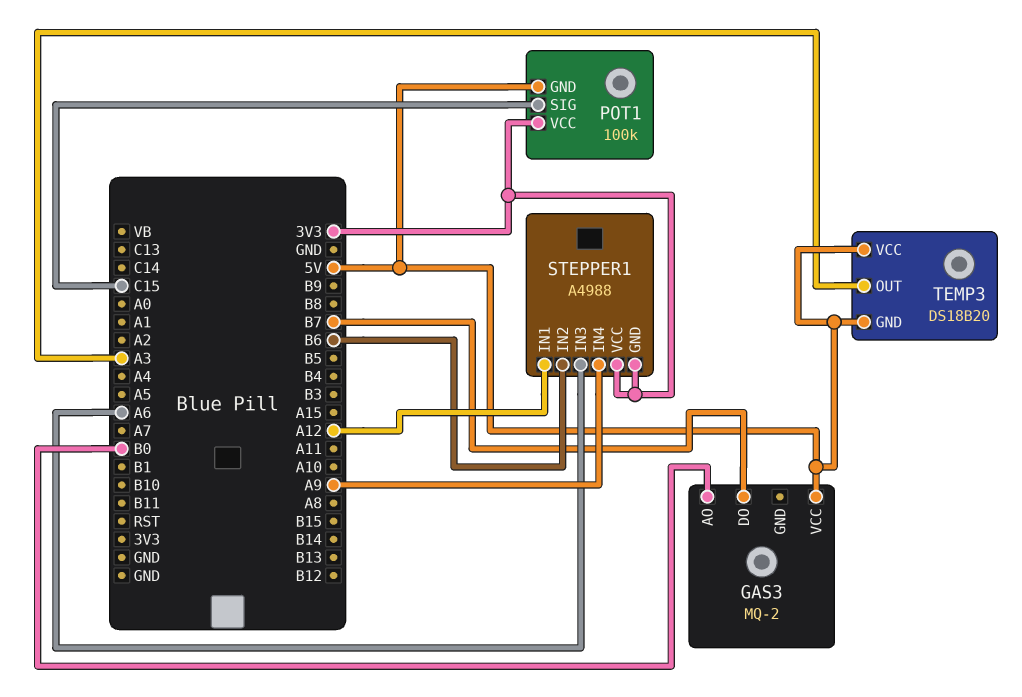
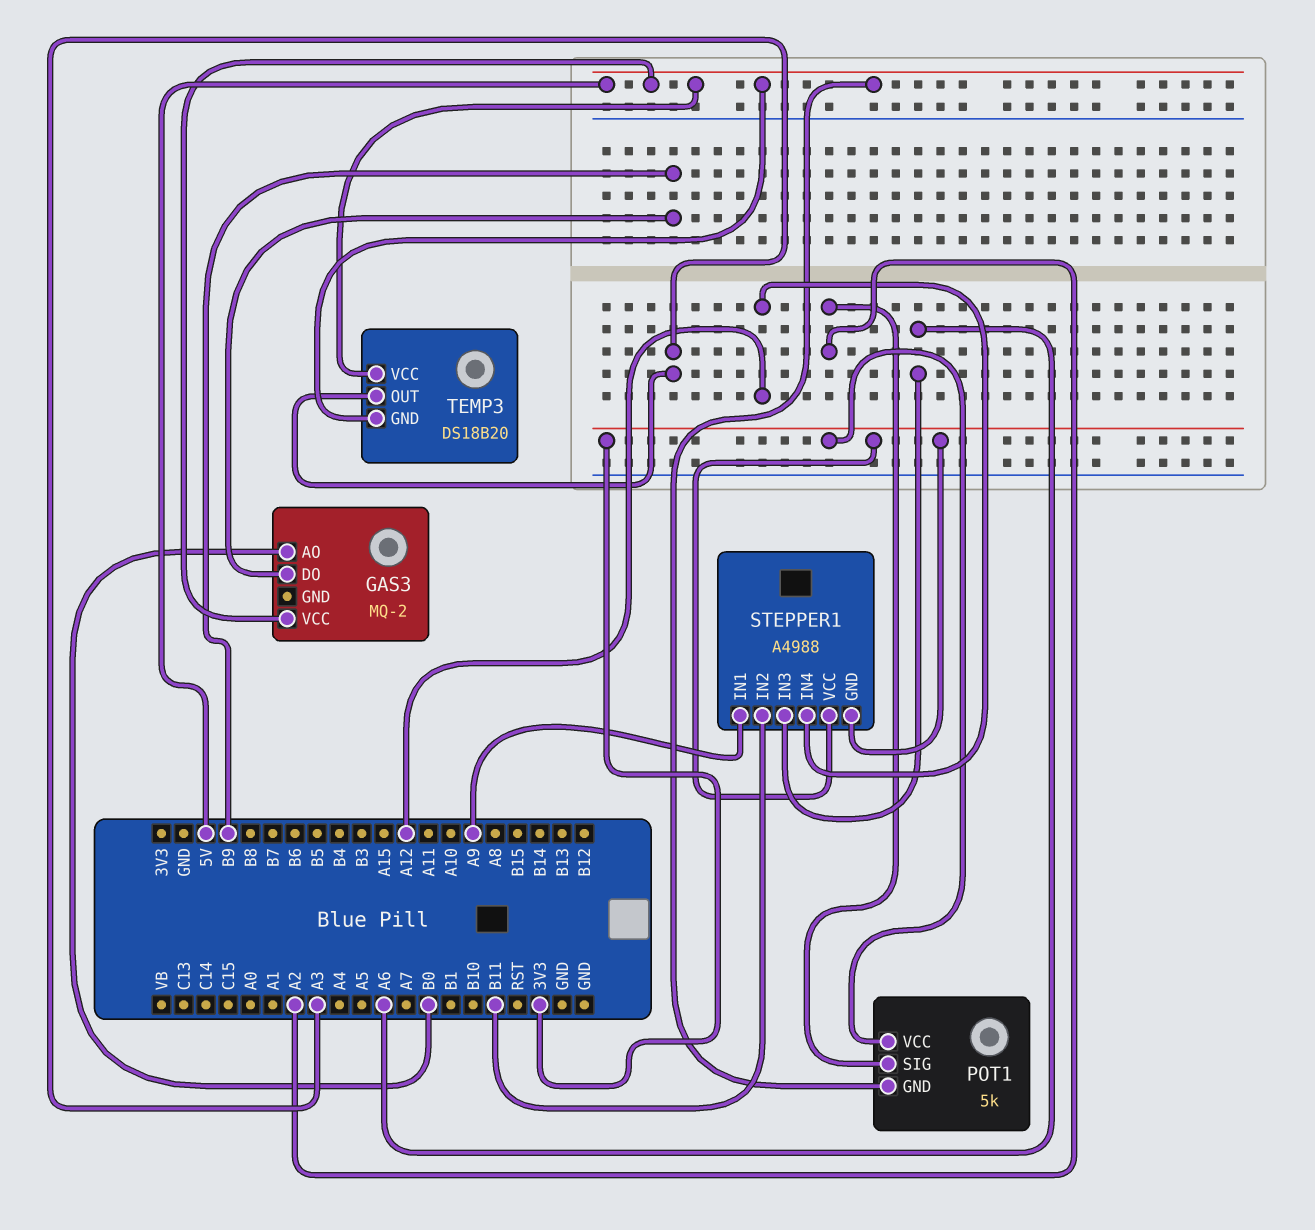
GAS3 pin DO: B7 -> B9
POT1: 100k -> 5k
POT1 pin SIG: C15 -> A2
STEPPER1 pin IN1: A12 -> A9
STEPPER1 pin IN2: B6 -> B11
STEPPER1 pin IN4: A9 -> A12

